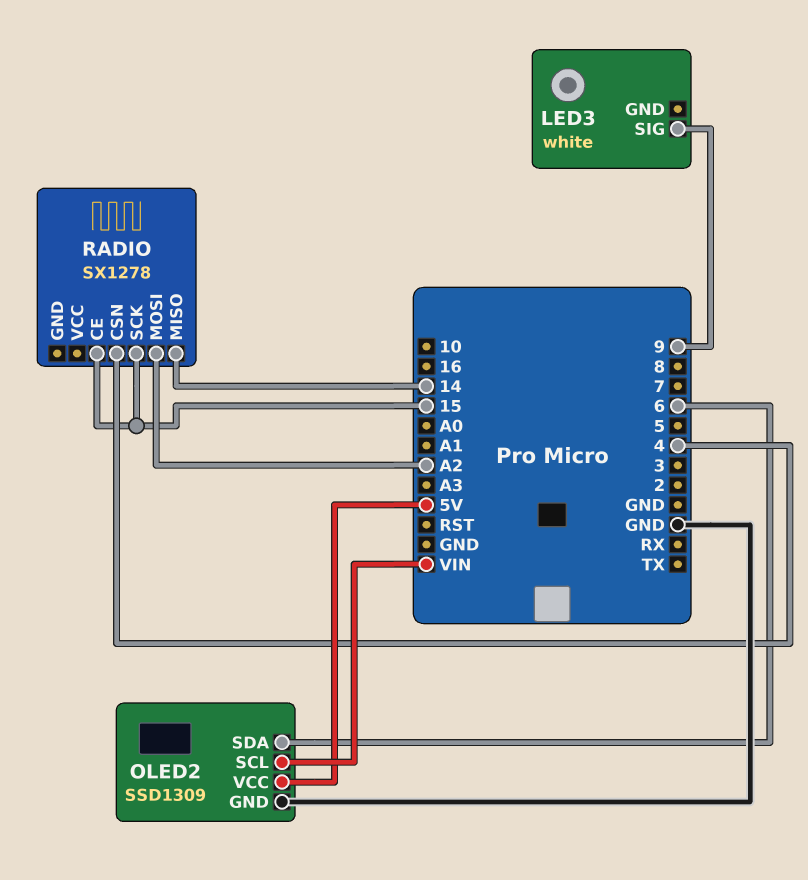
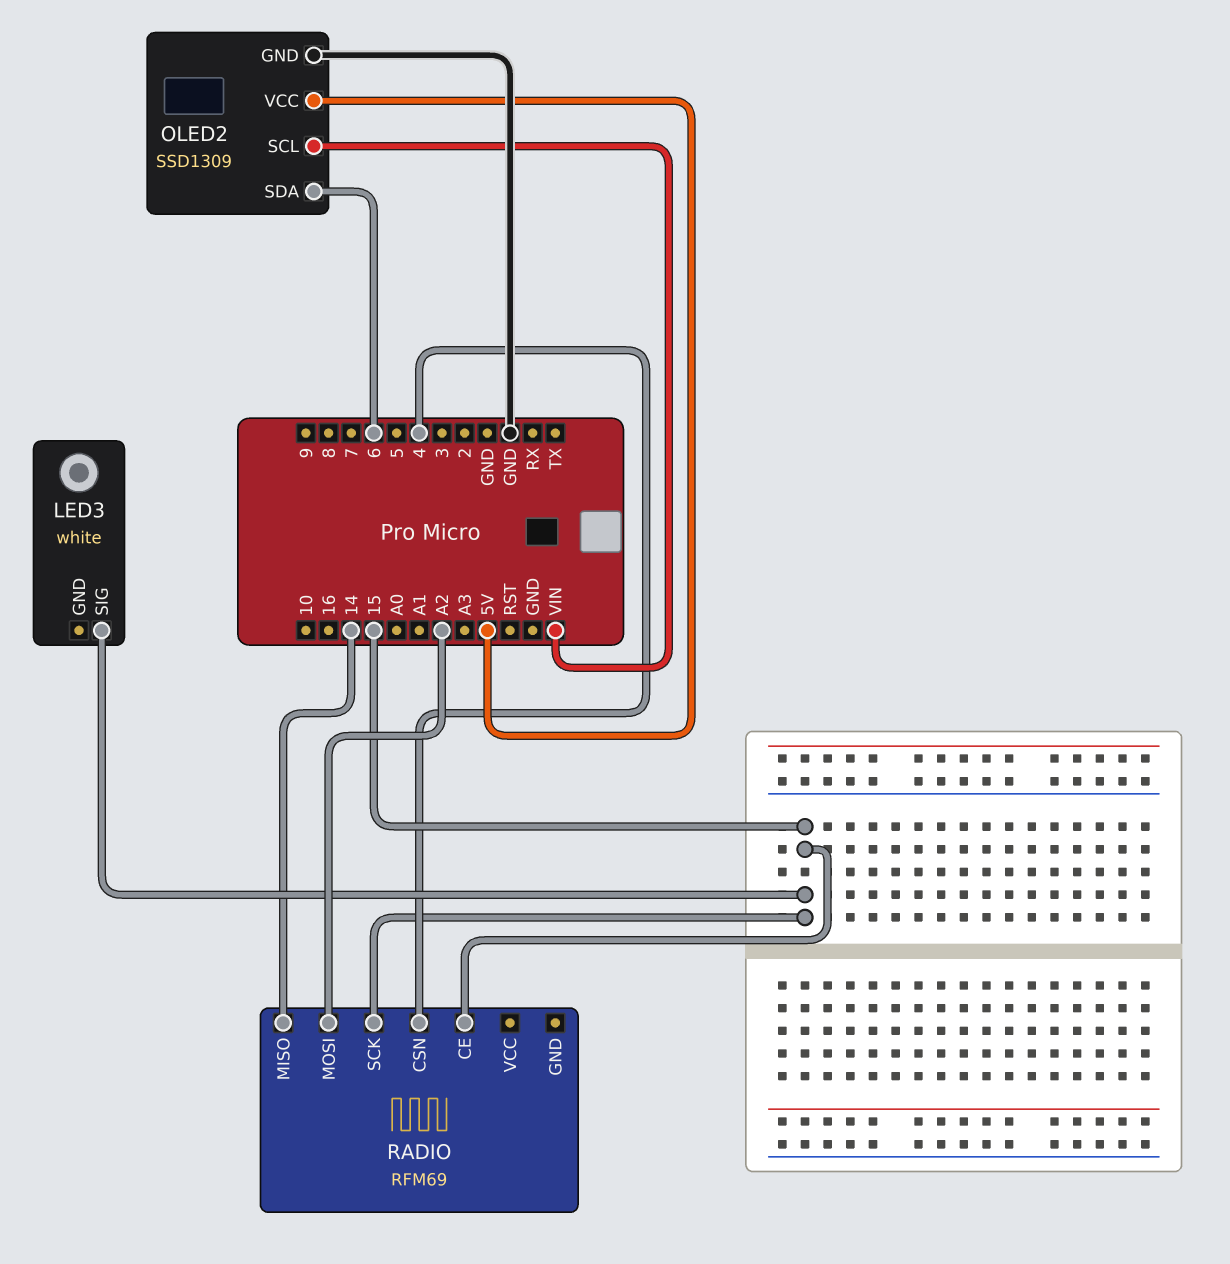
LED3 pin SIG: 9 -> 15
RADIO: SX1278 -> RFM69

